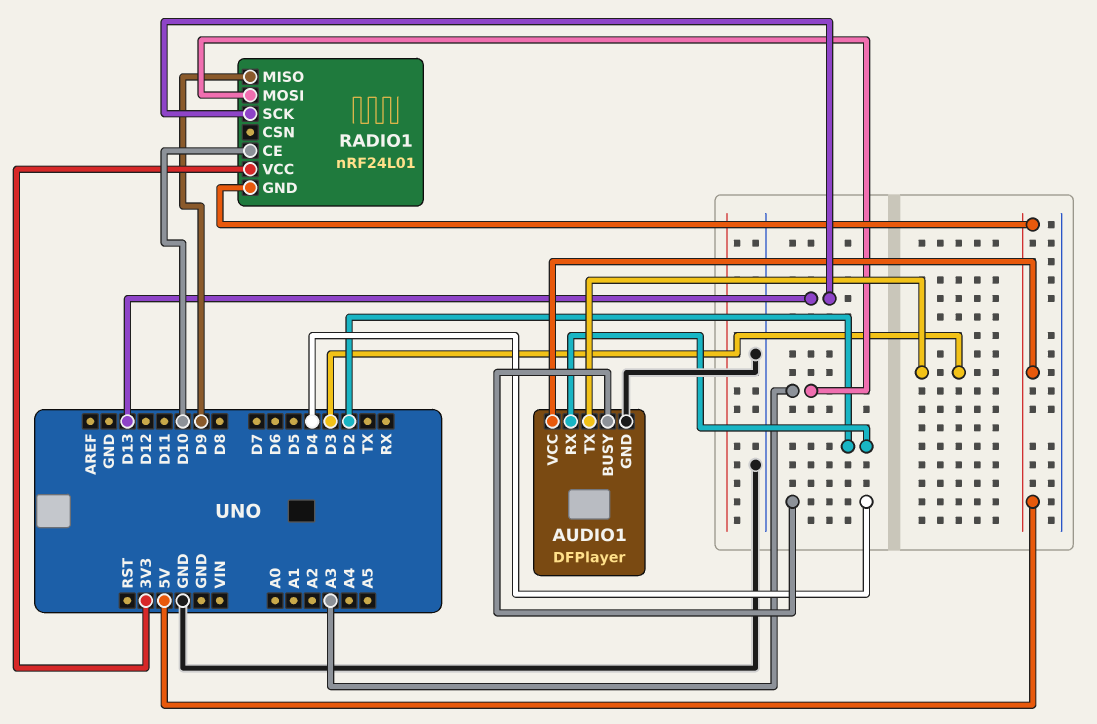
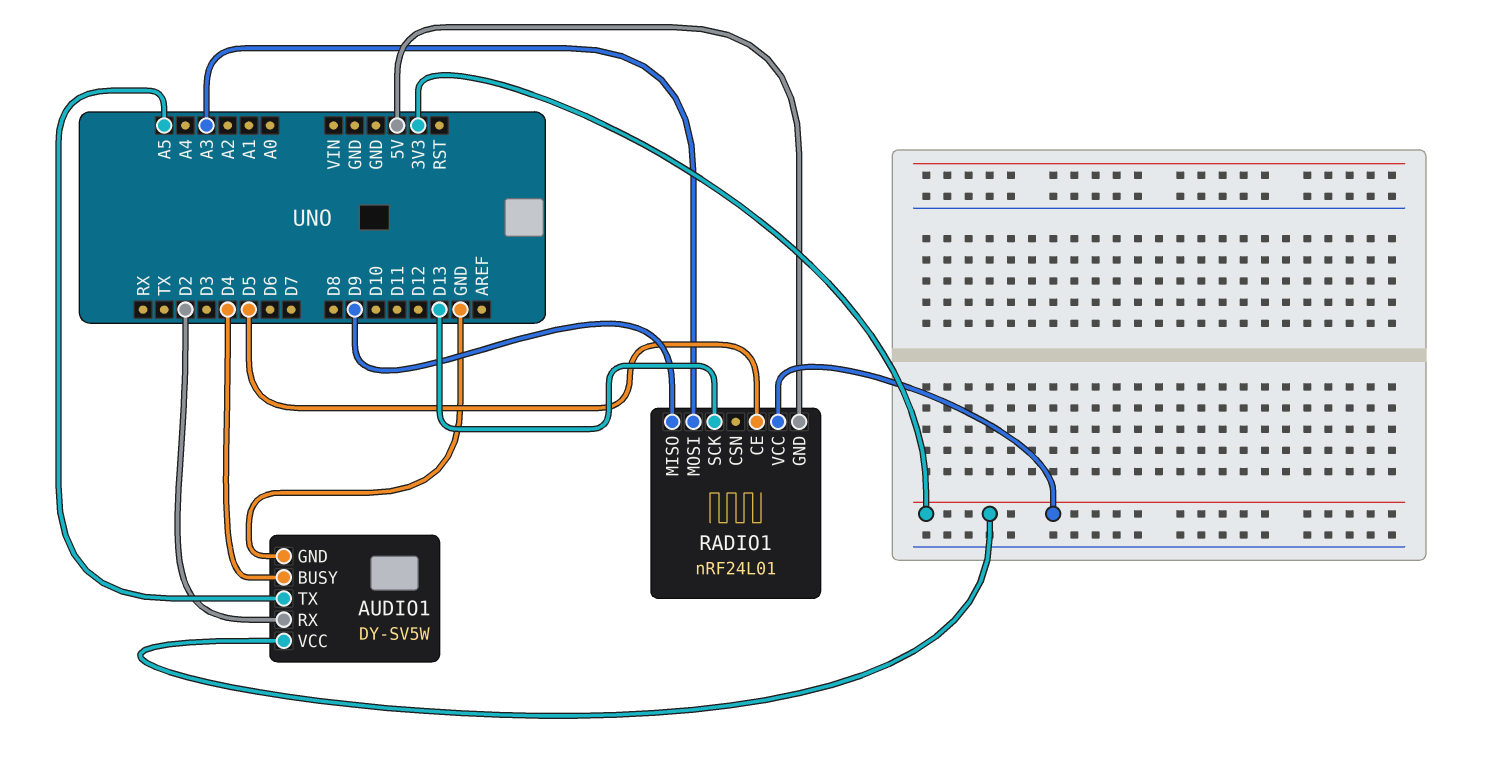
AUDIO1: DFPlayer -> DY-SV5W
AUDIO1 pin TX: D3 -> A5
AUDIO1 pin VCC: 5V -> 3V3
RADIO1 pin CE: D10 -> D5

